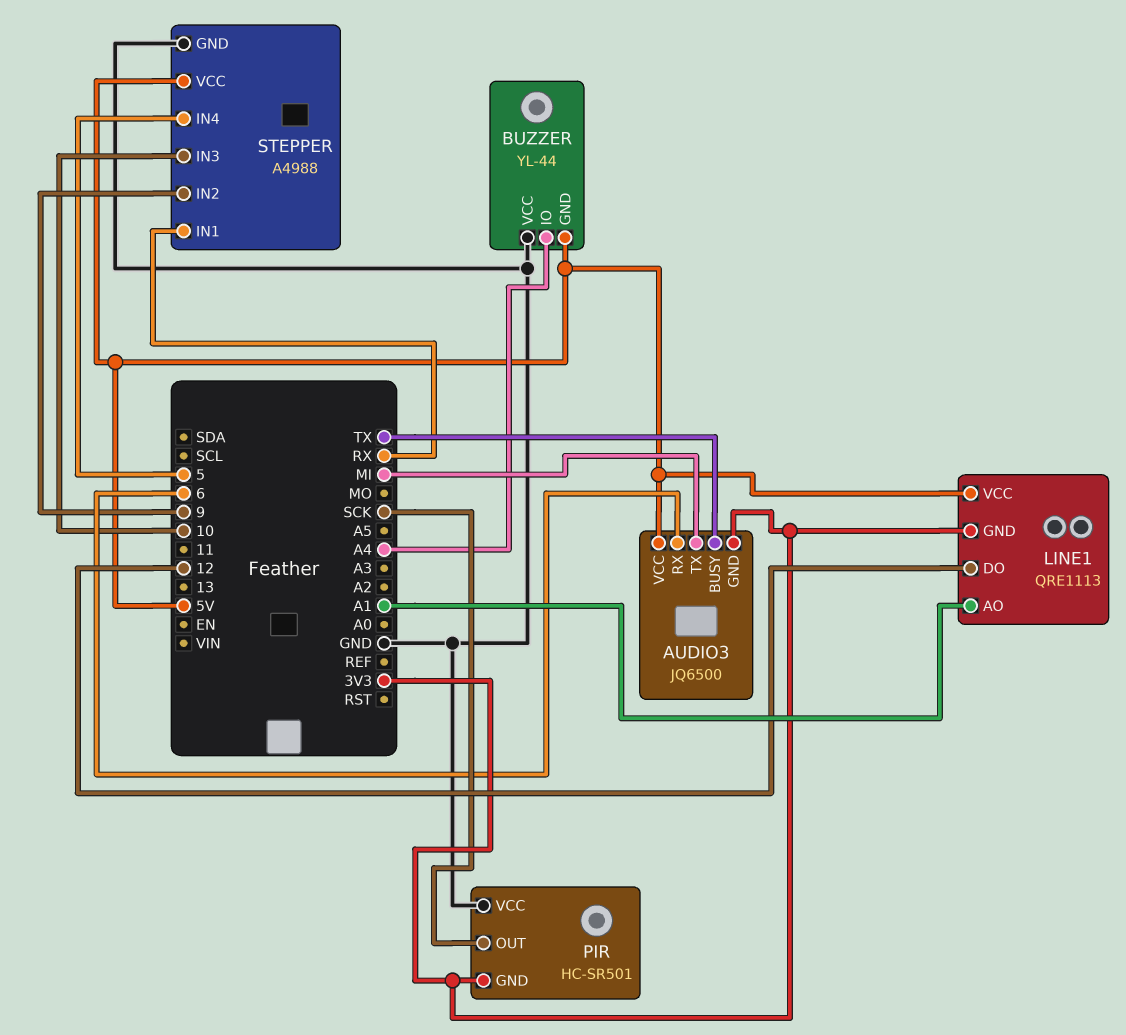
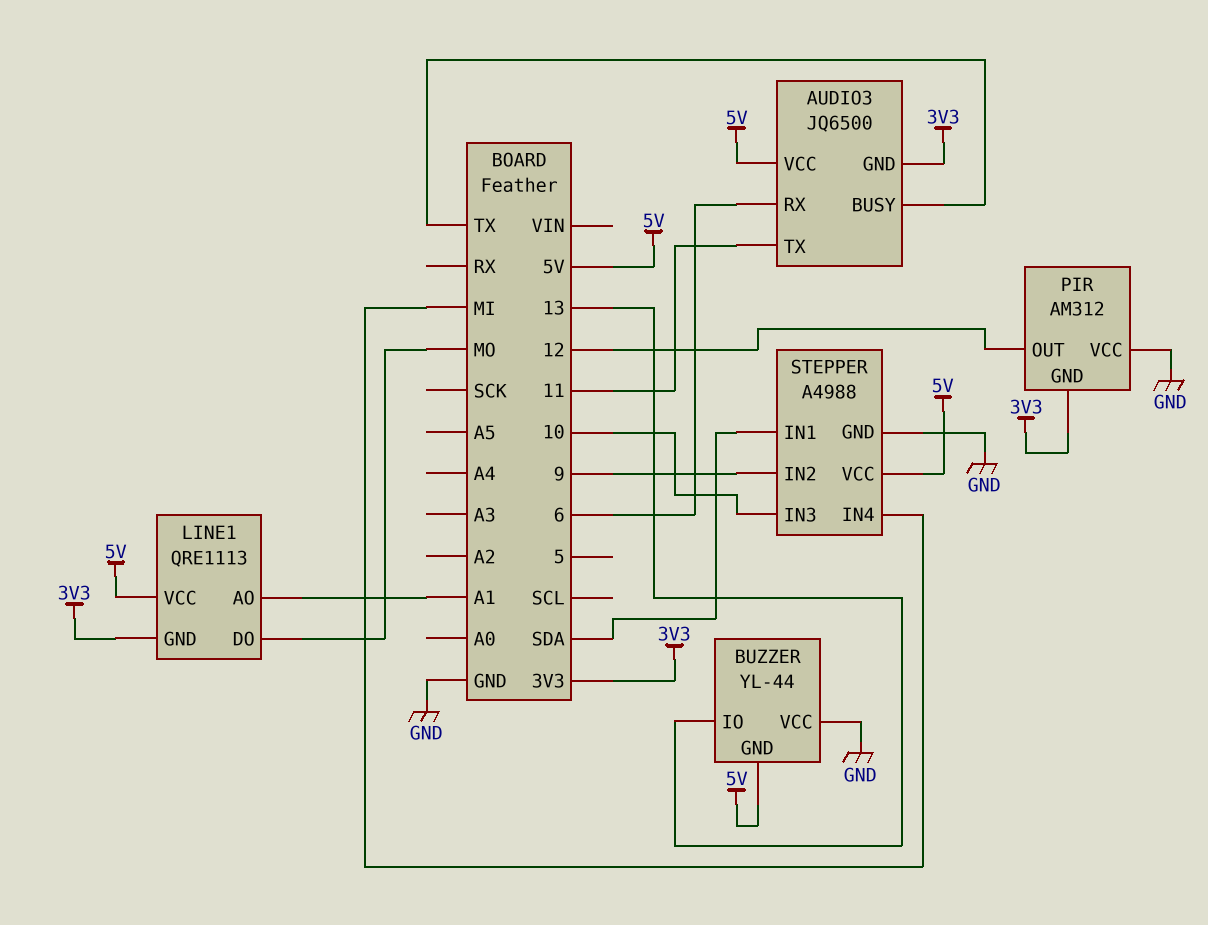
AUDIO3 pin TX: MI -> 11
BUZZER pin IO: A4 -> 13
LINE1 pin DO: 12 -> MO
PIR: HC-SR501 -> AM312
PIR pin OUT: SCK -> 12
STEPPER pin IN1: RX -> SDA
STEPPER pin IN4: 5 -> MI

